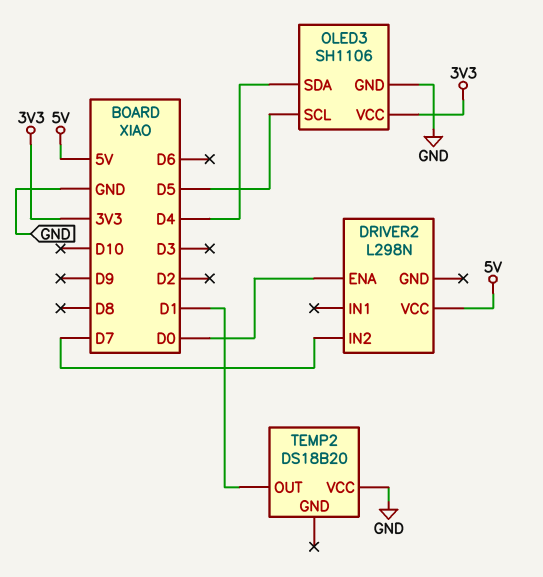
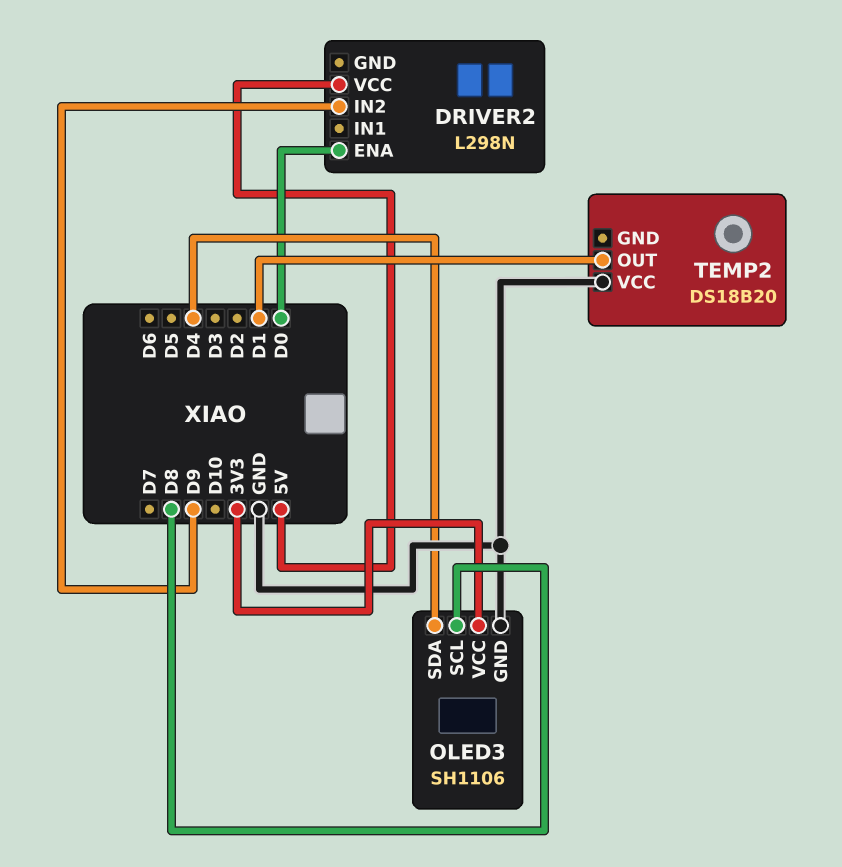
DRIVER2 pin IN2: D7 -> D9
OLED3 pin SCL: D5 -> D8

